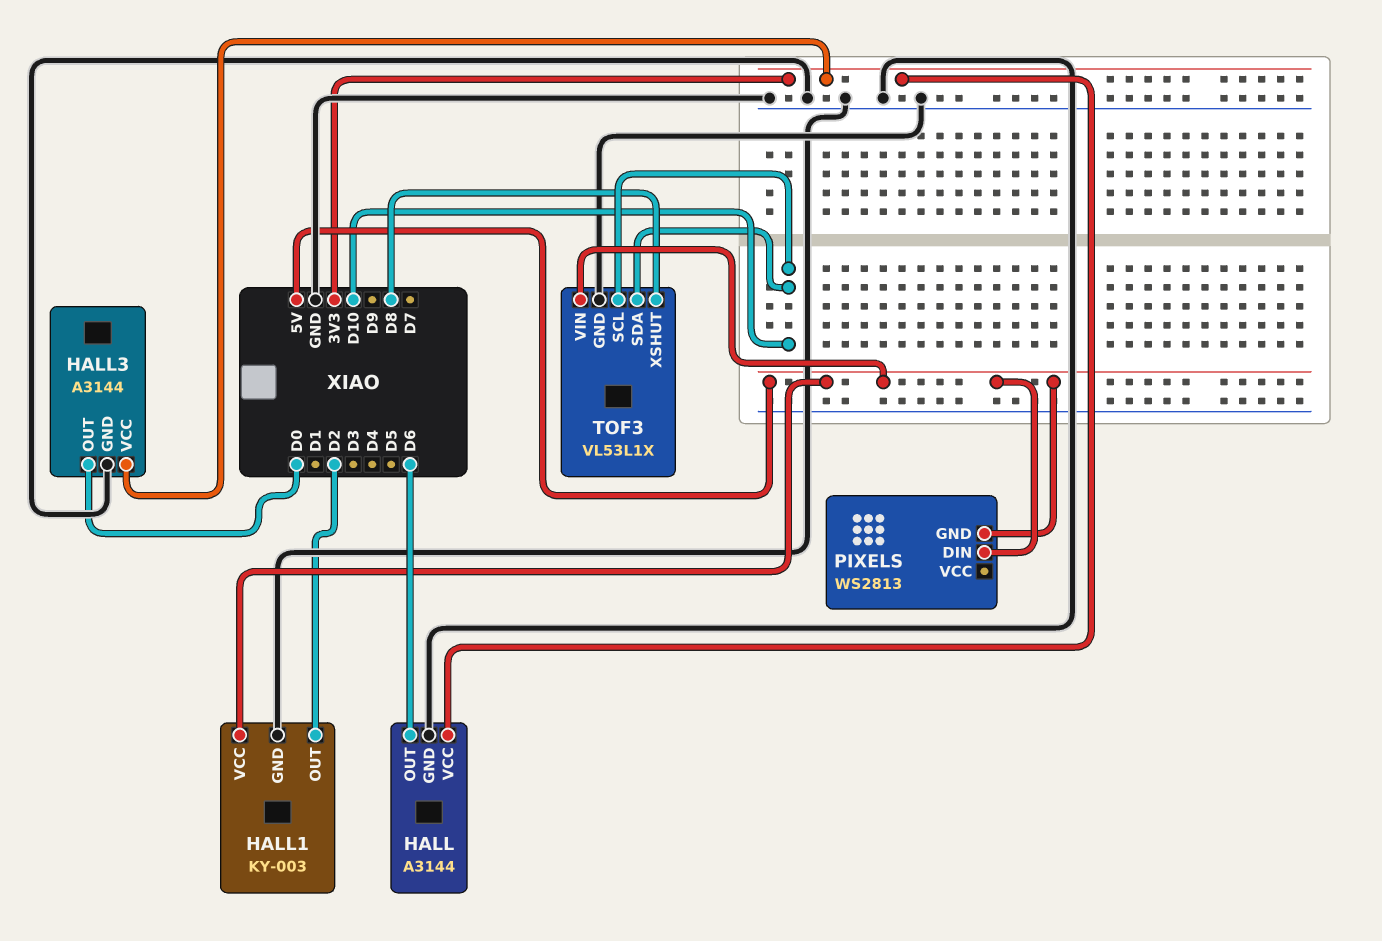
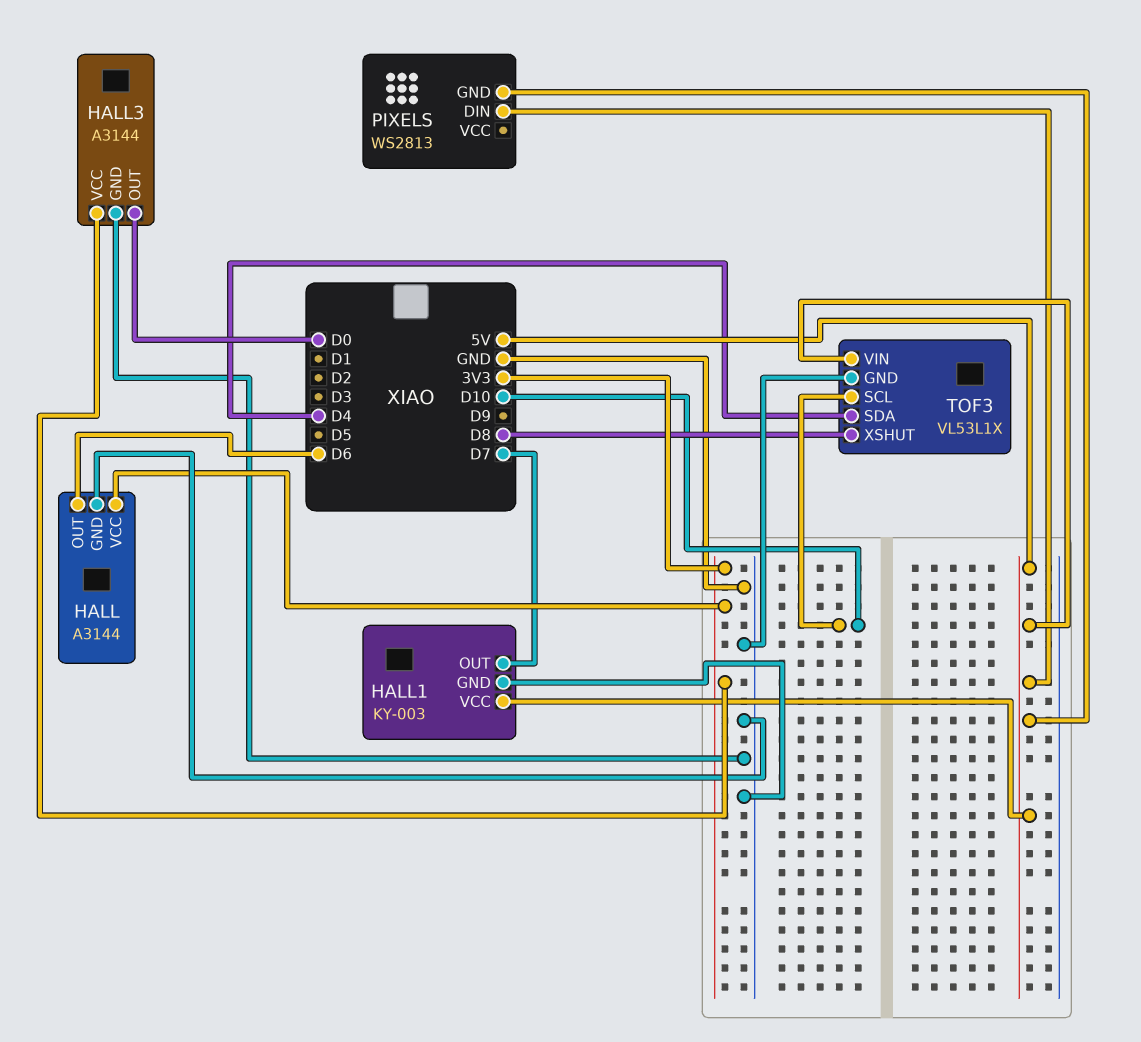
HALL1 pin OUT: D2 -> D7
TOF3 pin SDA: D10 -> D4

